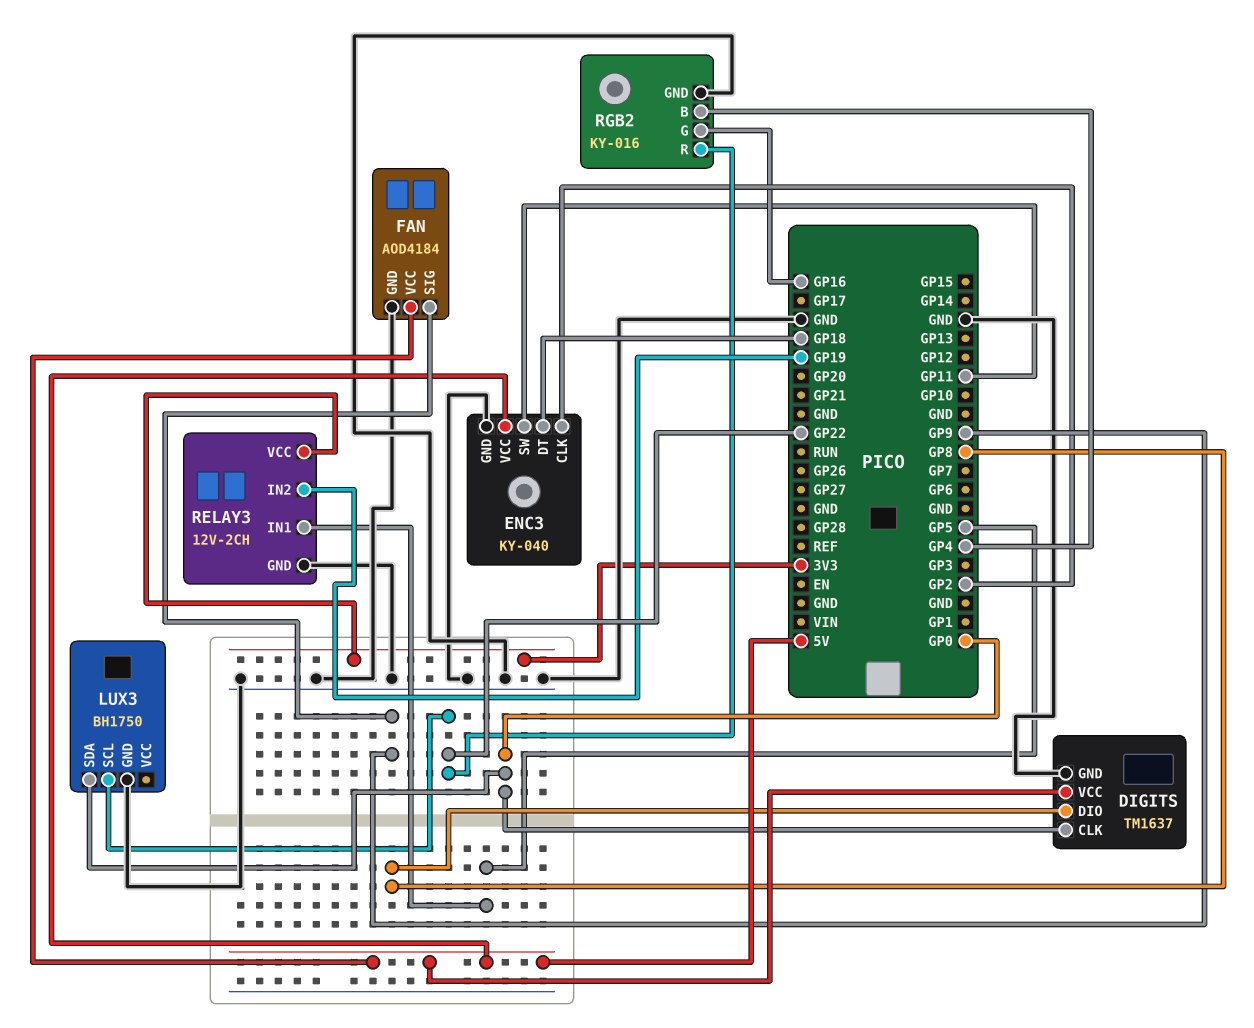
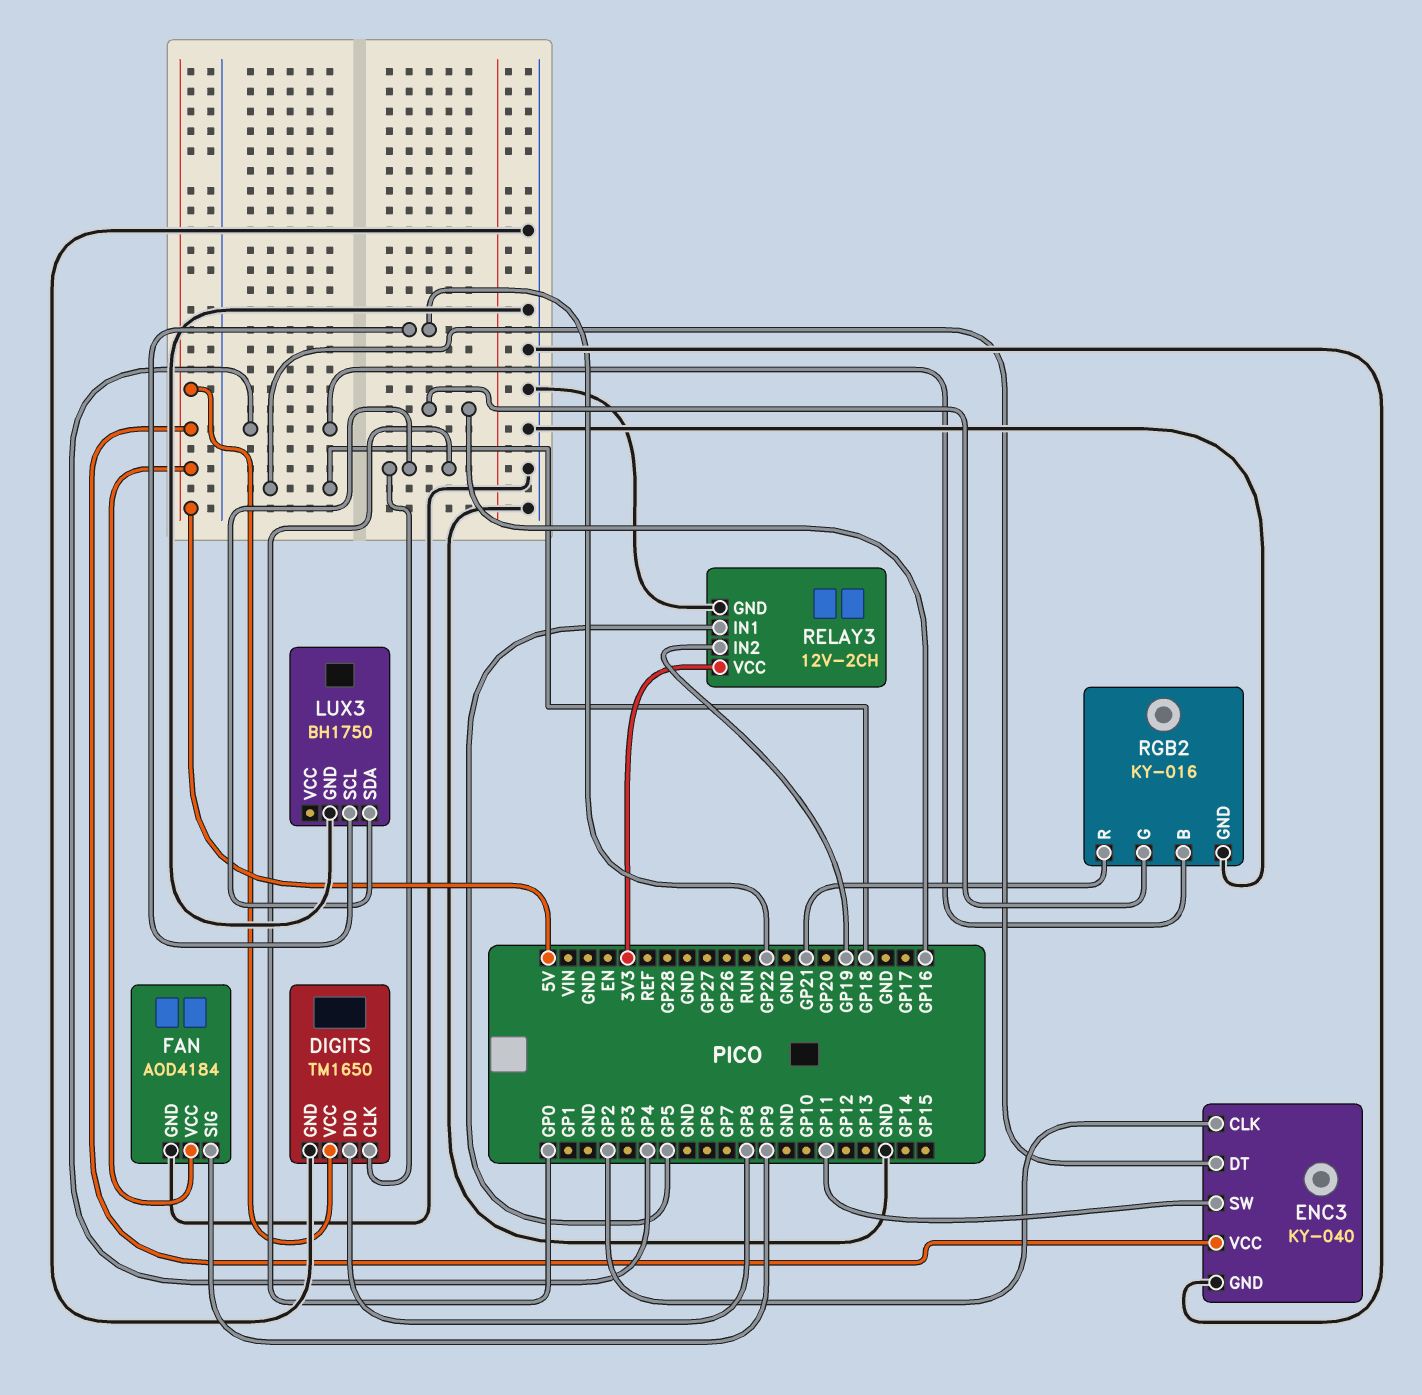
DIGITS: TM1637 -> TM1650
RGB2 pin R: GP22 -> GP21

